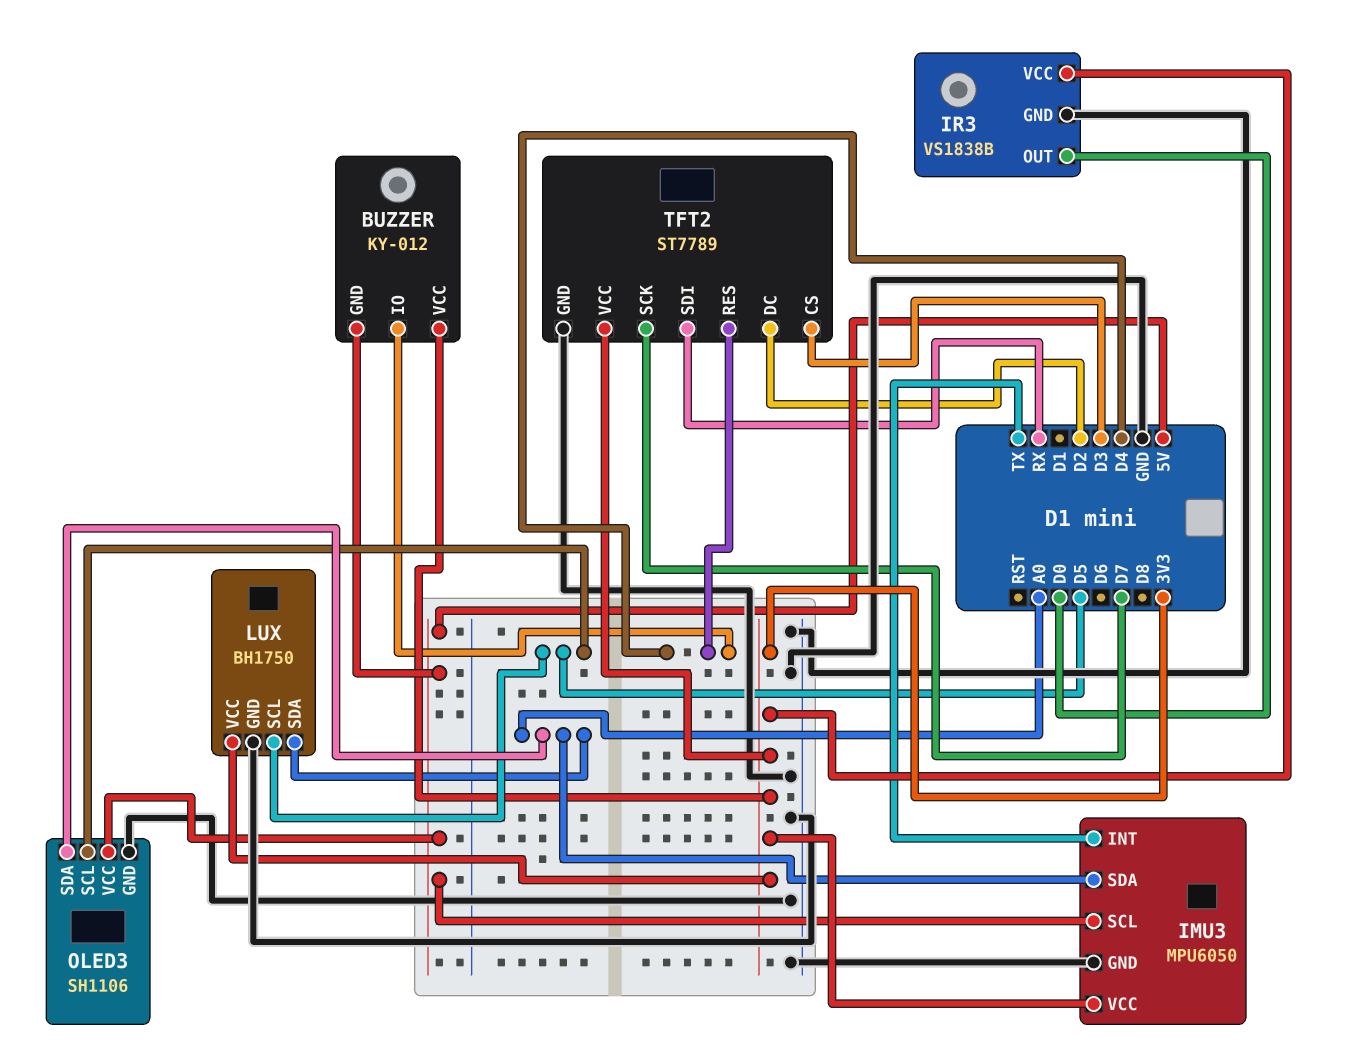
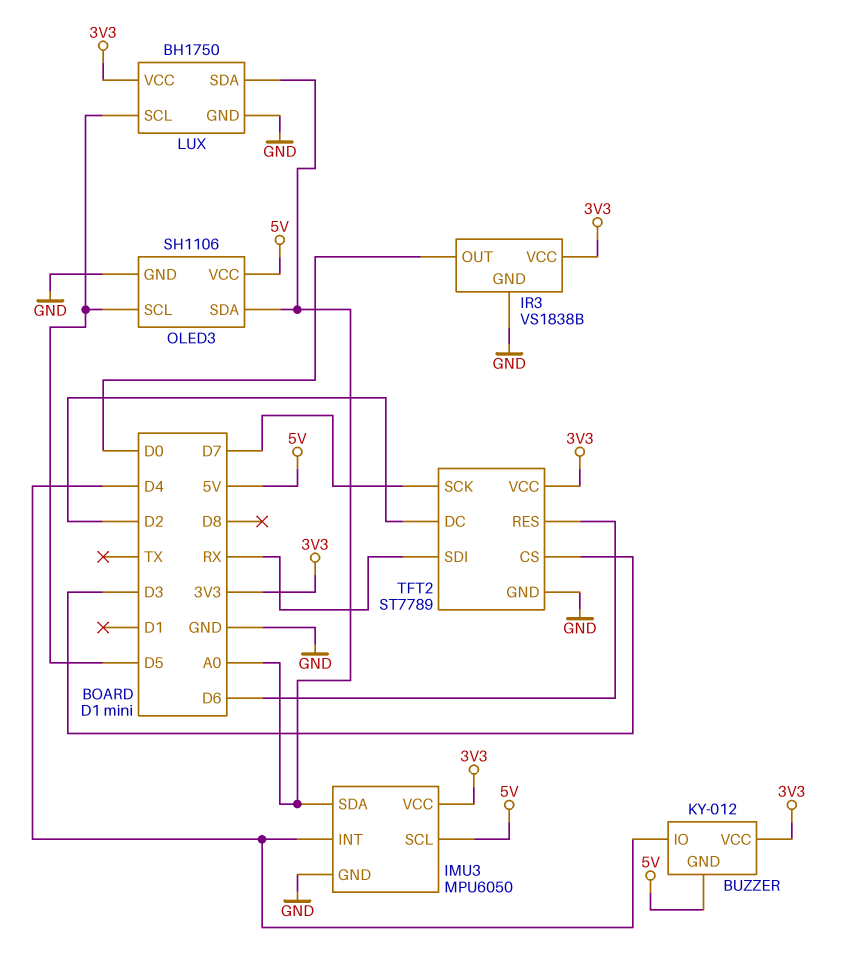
IMU3 pin INT: TX -> D4
TFT2 pin RES: D4 -> D6

